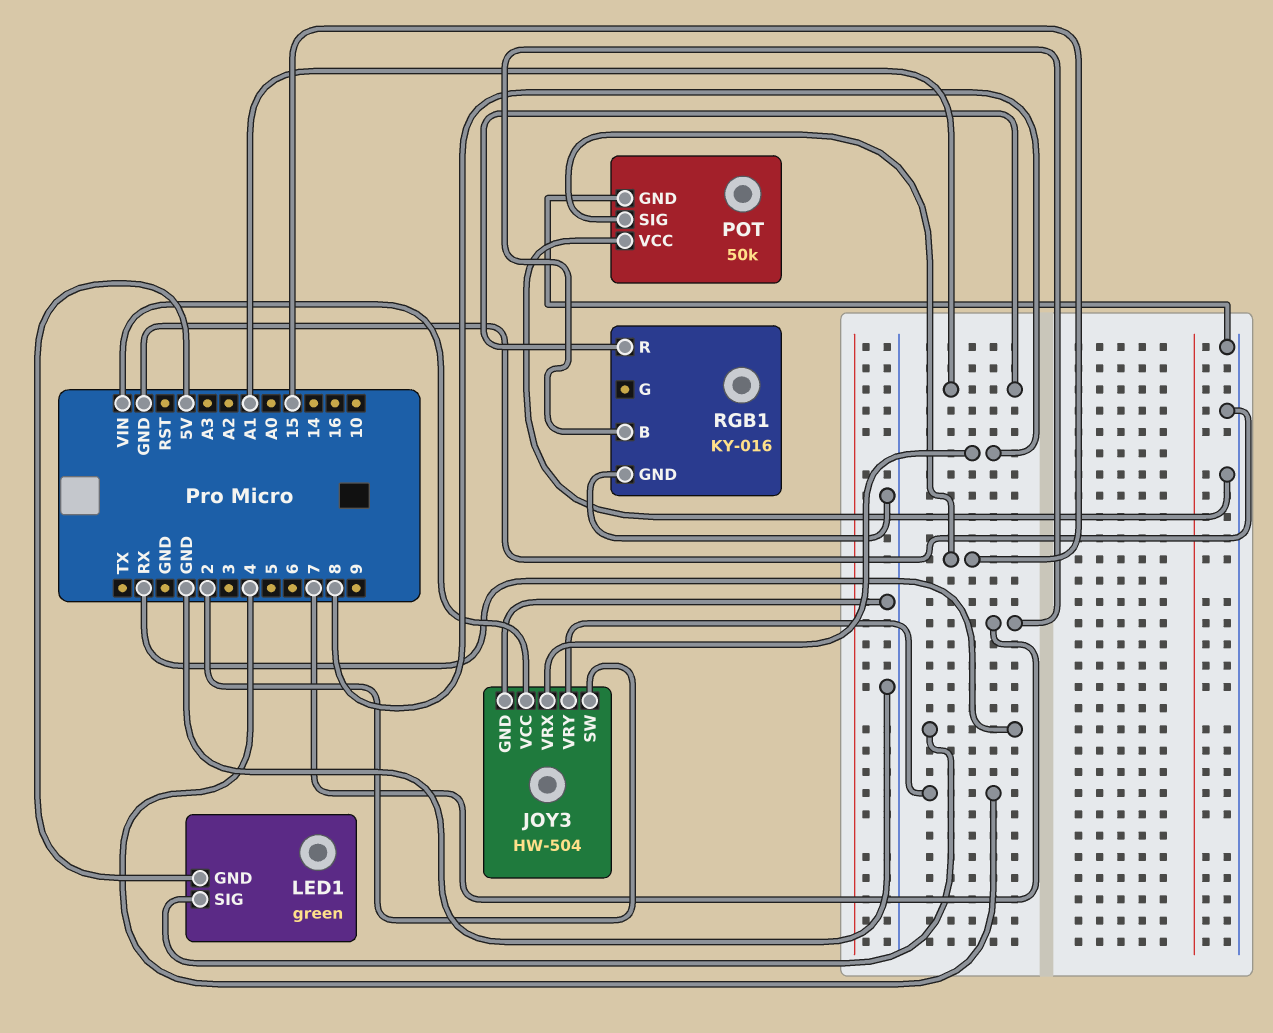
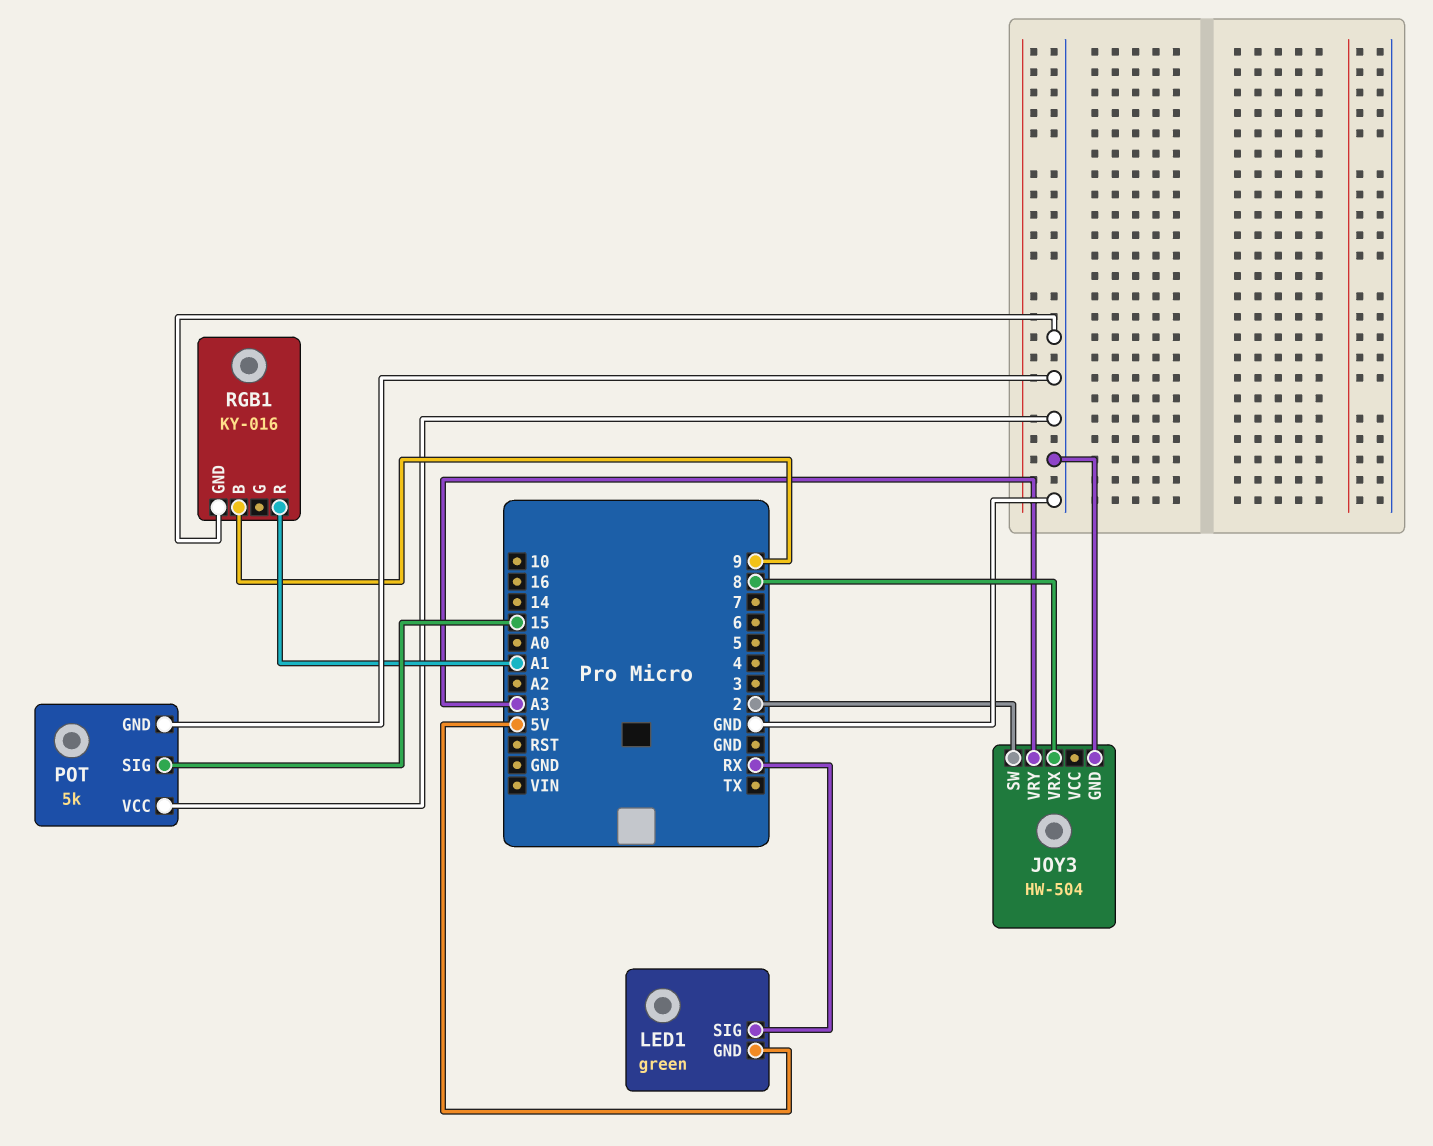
JOY3 pin VCC: VIN -> none
JOY3 pin VRY: 4 -> A3
POT: 50k -> 5k
RGB1 pin B: 7 -> 9

